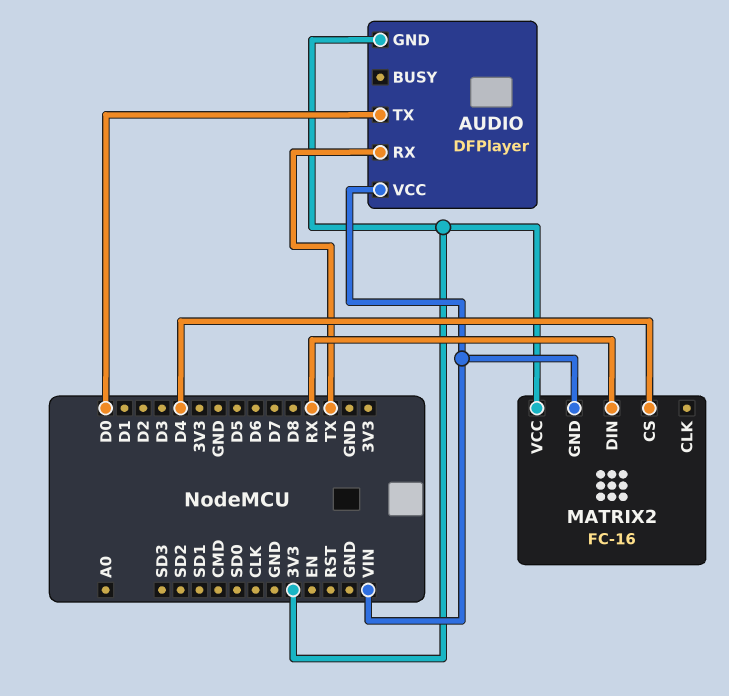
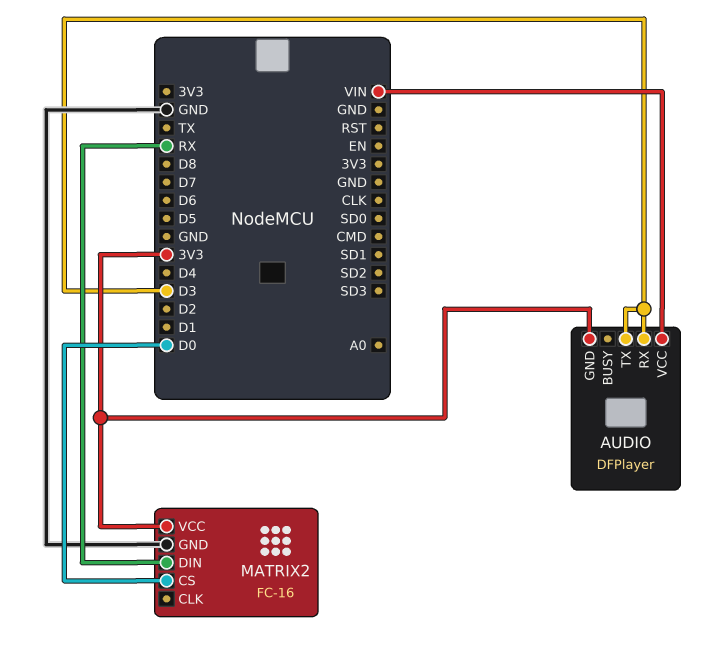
AUDIO pin RX: TX -> D3
AUDIO pin TX: D0 -> D3
MATRIX2 pin CS: D4 -> D0
MATRIX2 pin GND: VIN -> GND

